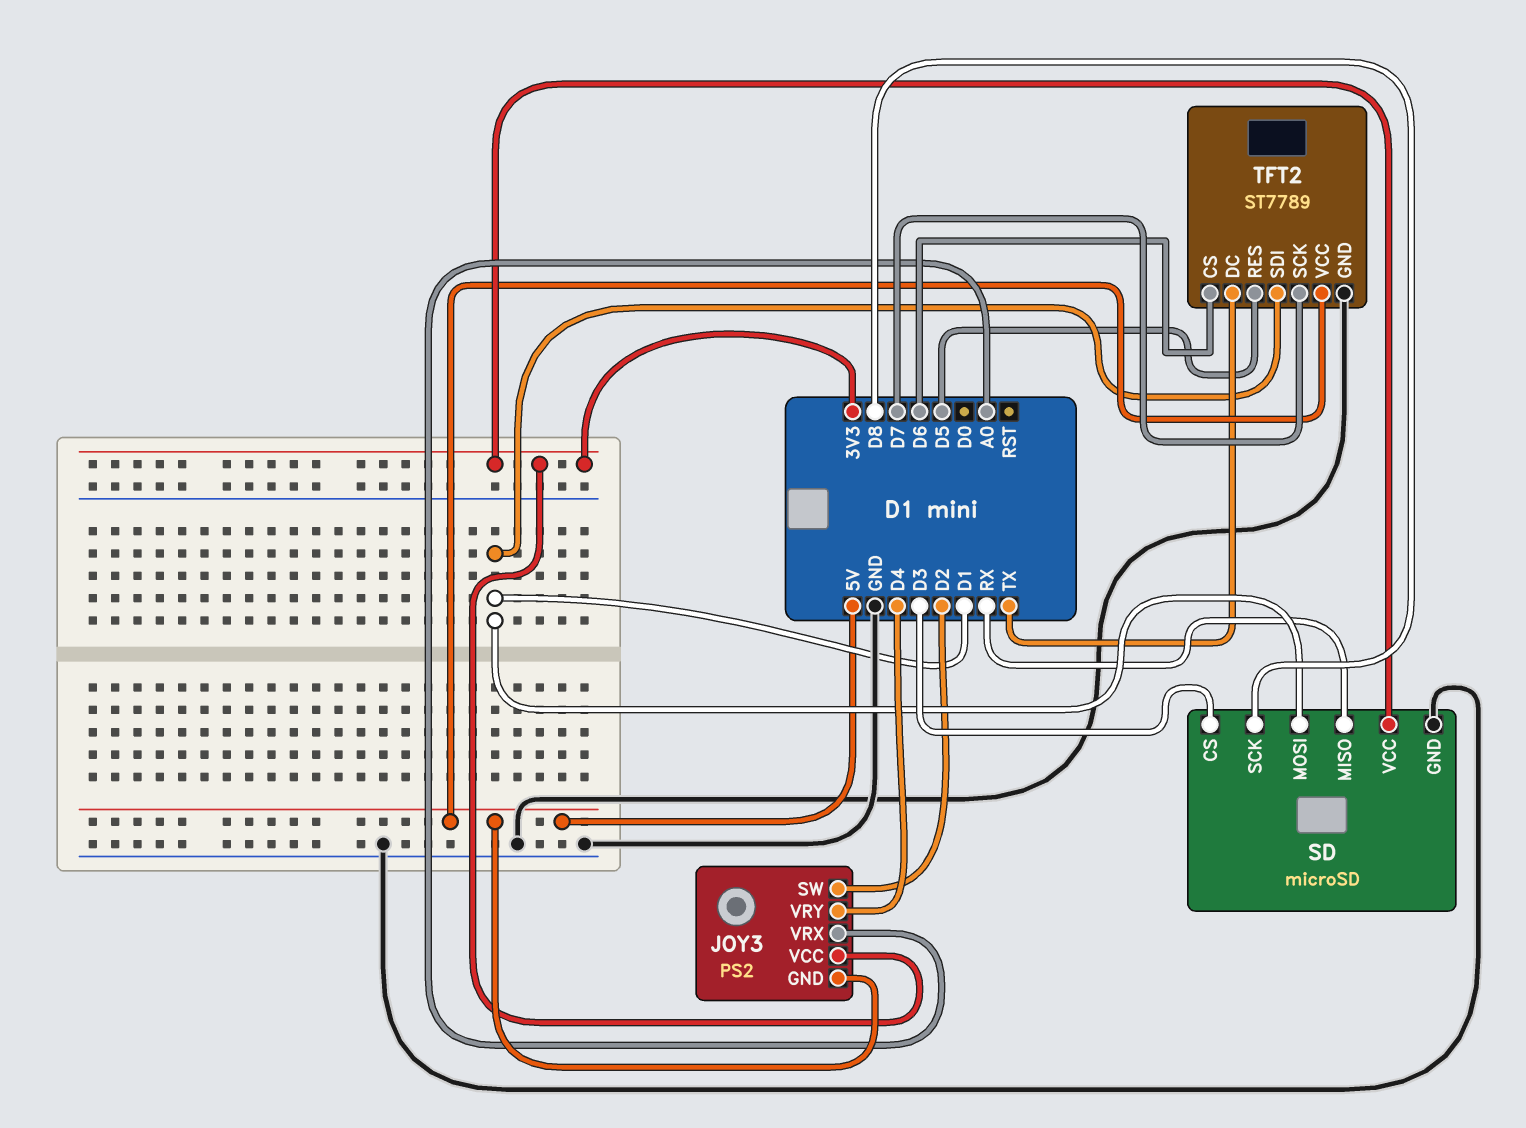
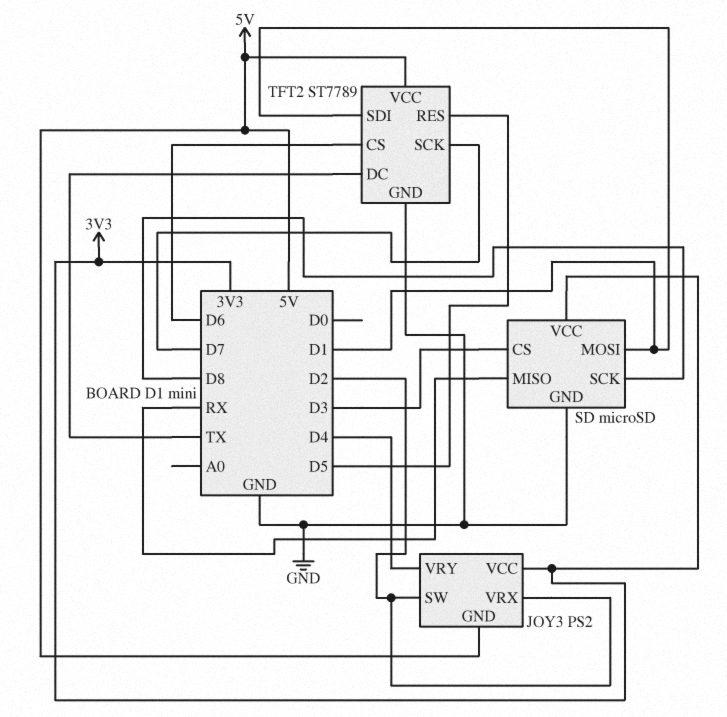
JOY3 pin VRX: A0 -> D2

